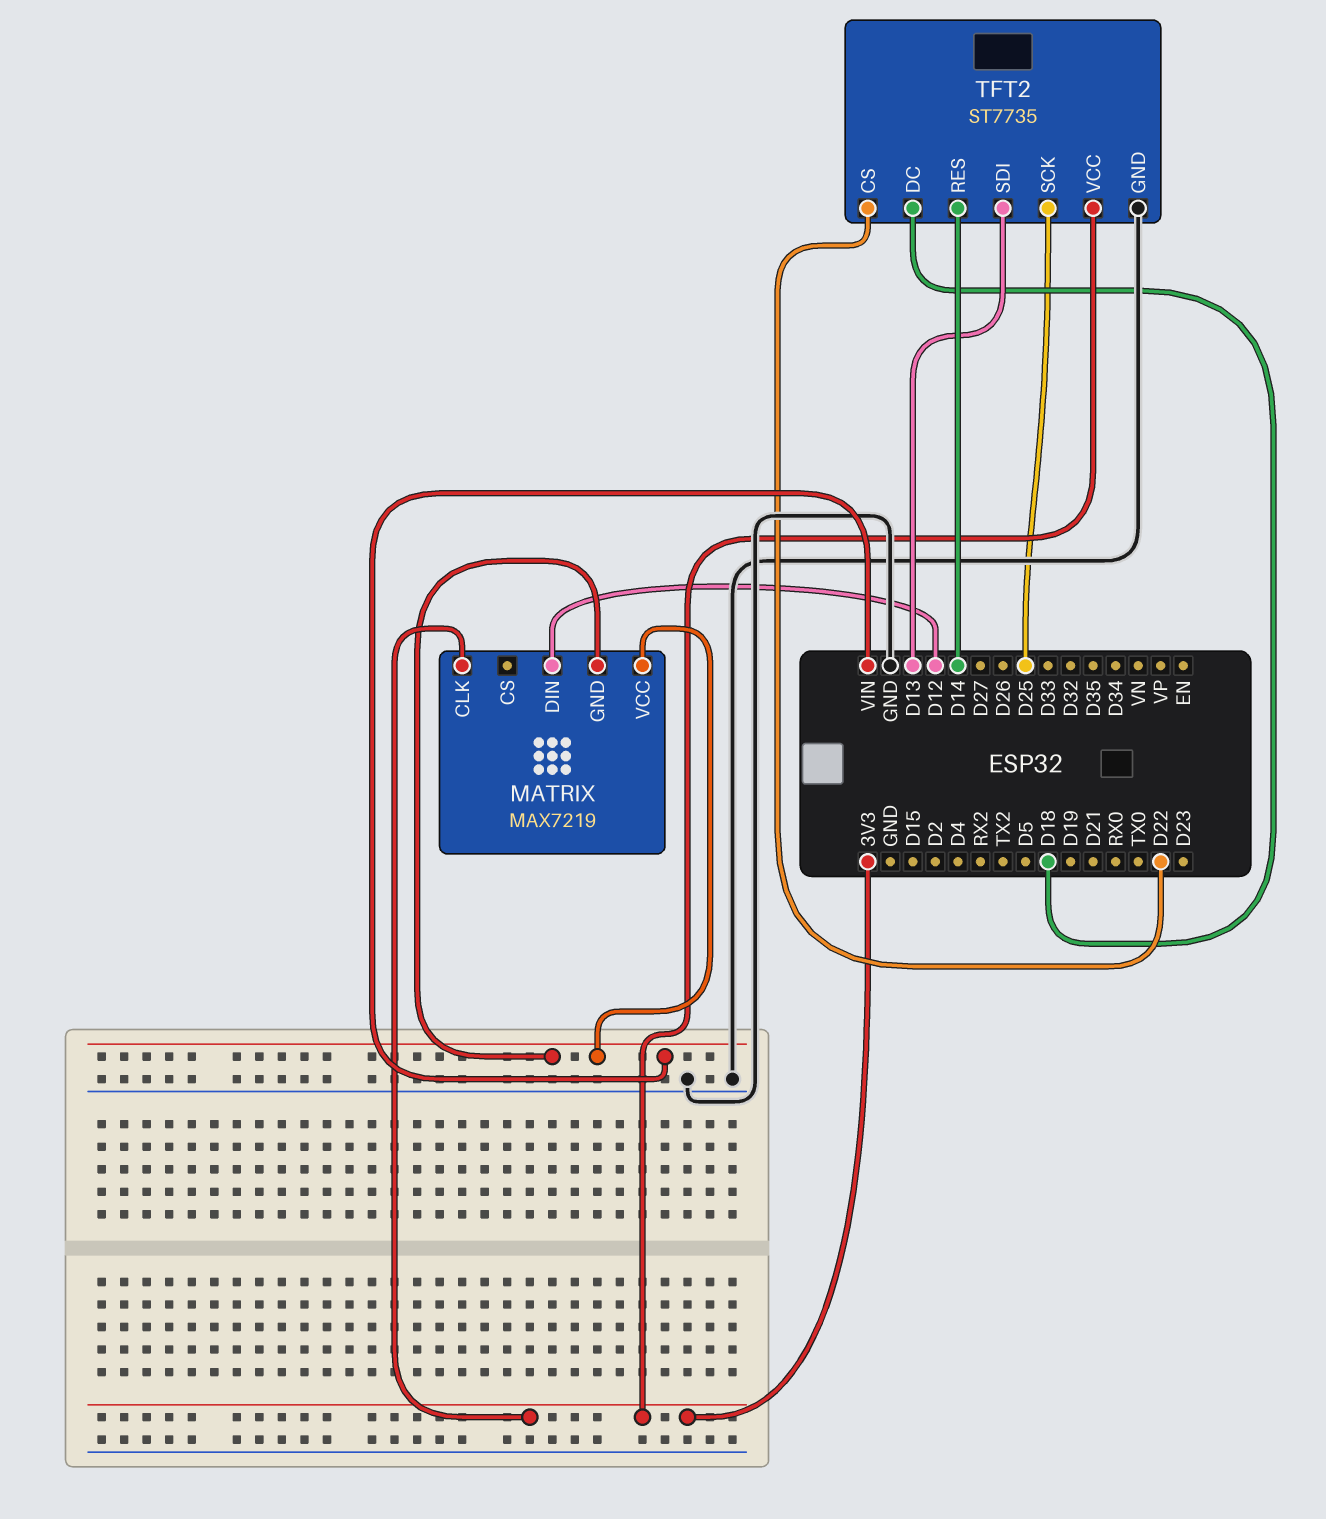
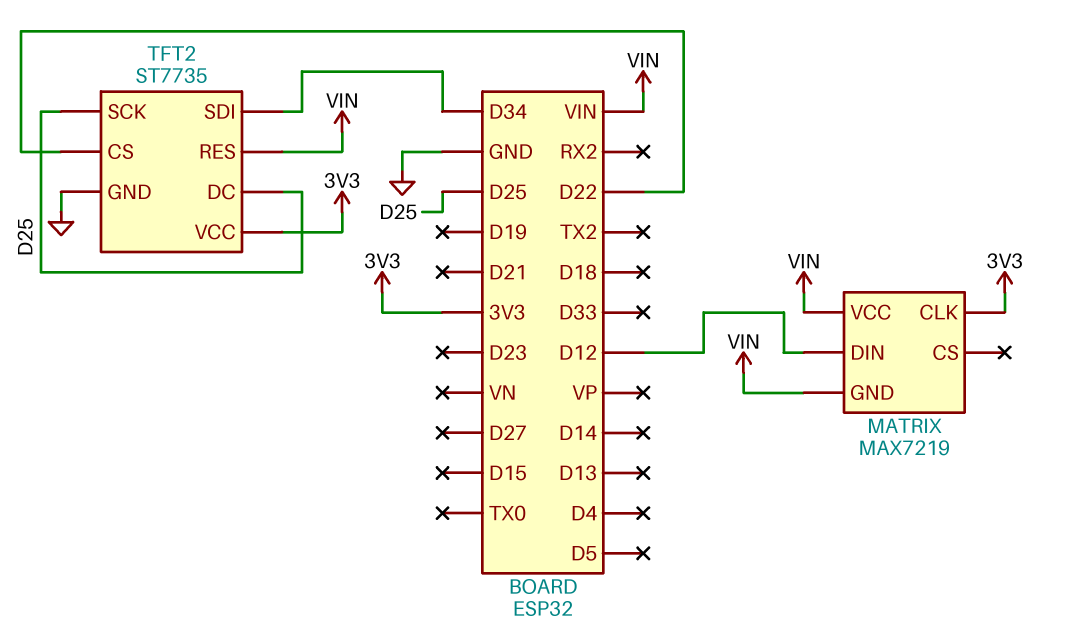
TFT2 pin DC: D18 -> D25
TFT2 pin RES: D14 -> VIN
TFT2 pin SDI: D13 -> D34

